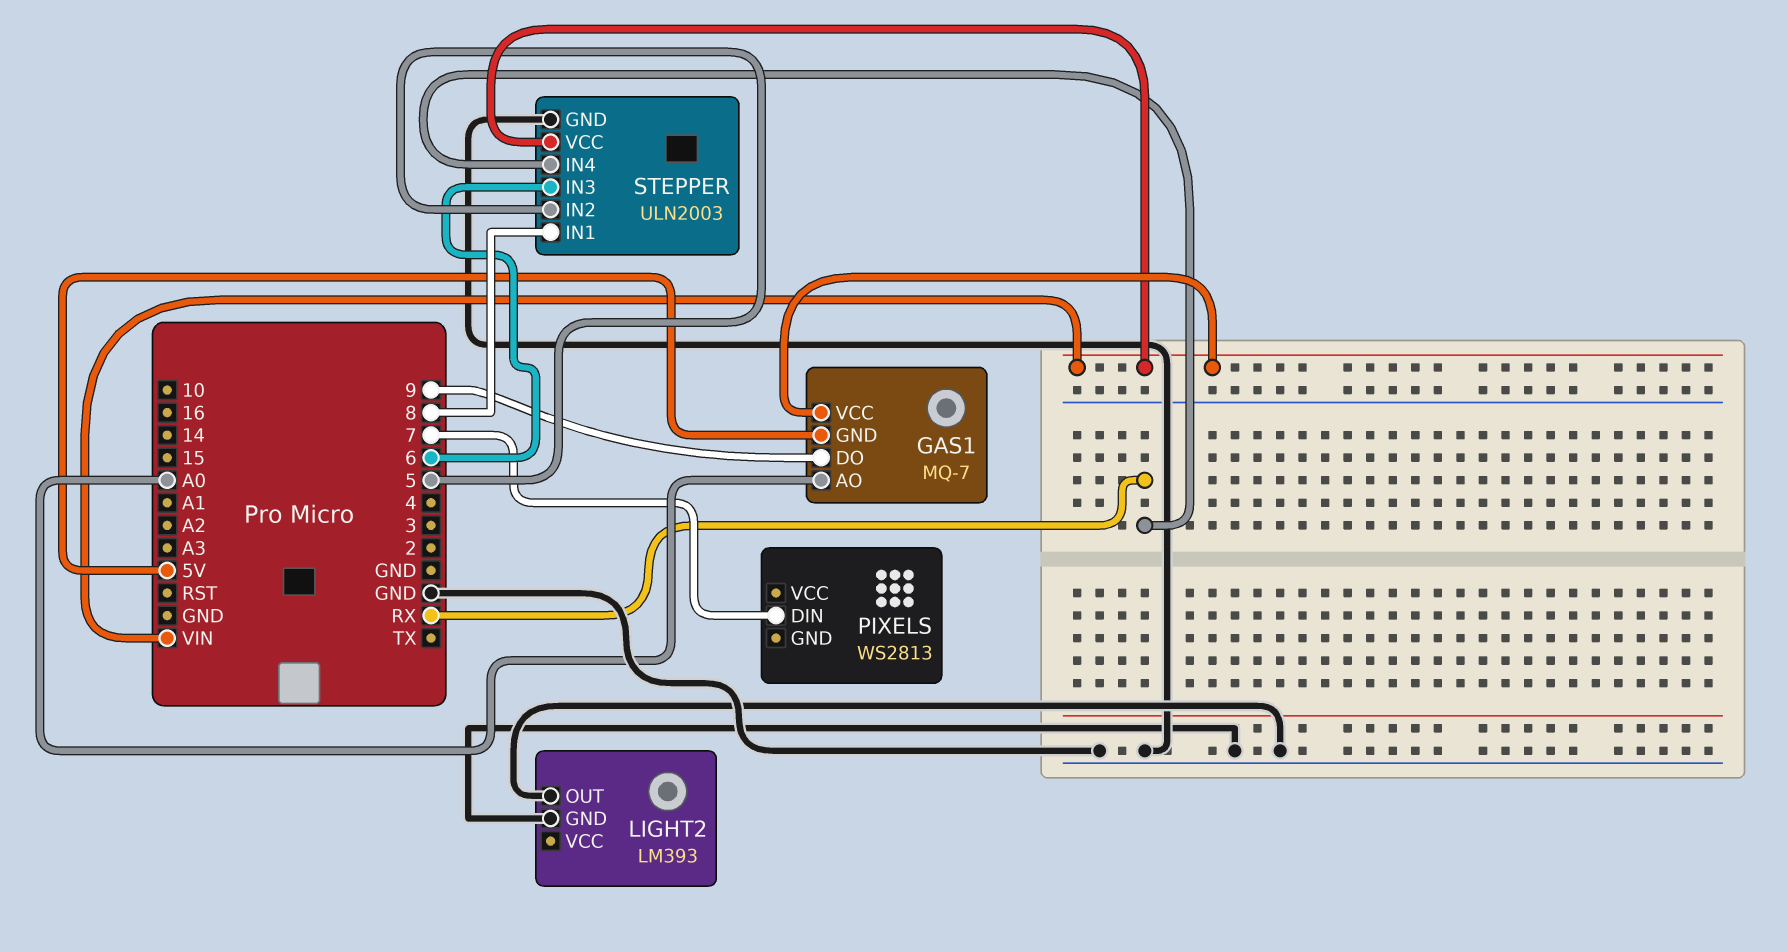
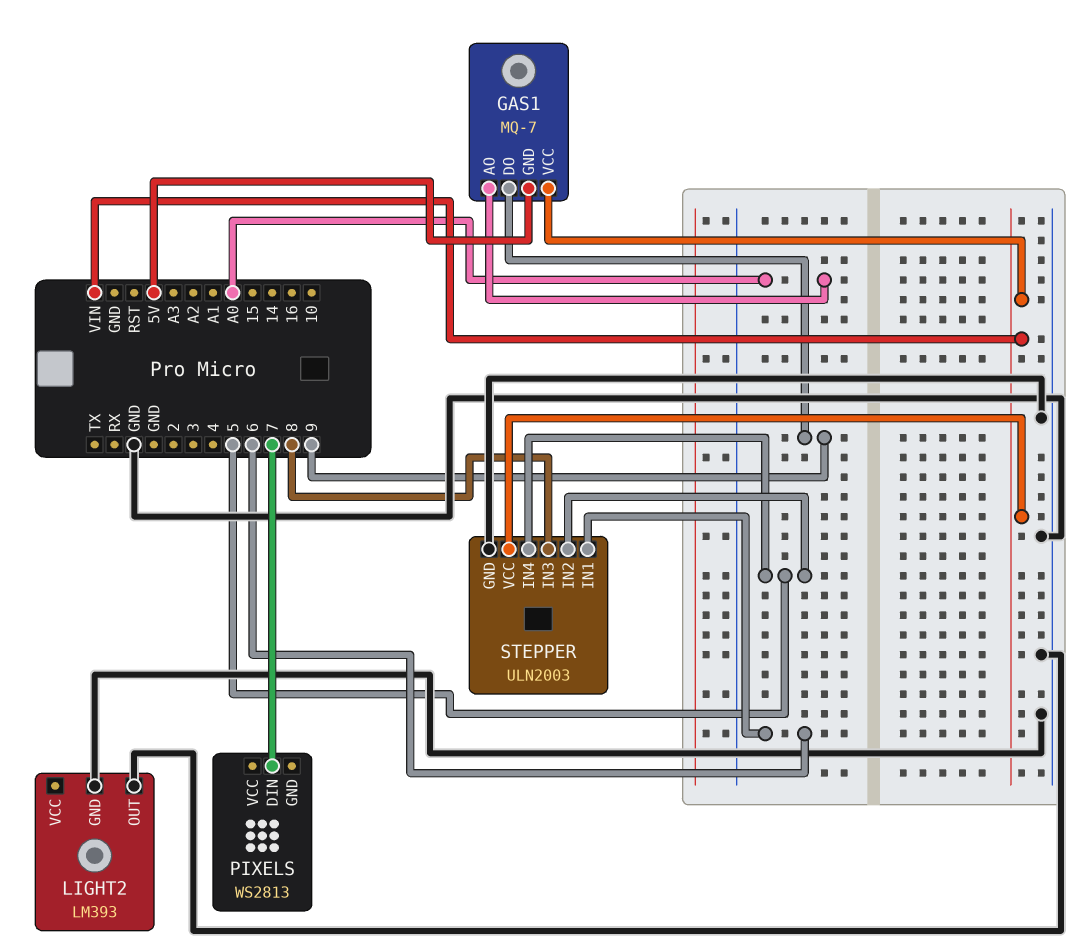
STEPPER pin IN1: 8 -> 6
STEPPER pin IN3: 6 -> 8
STEPPER pin IN4: RX -> 5

